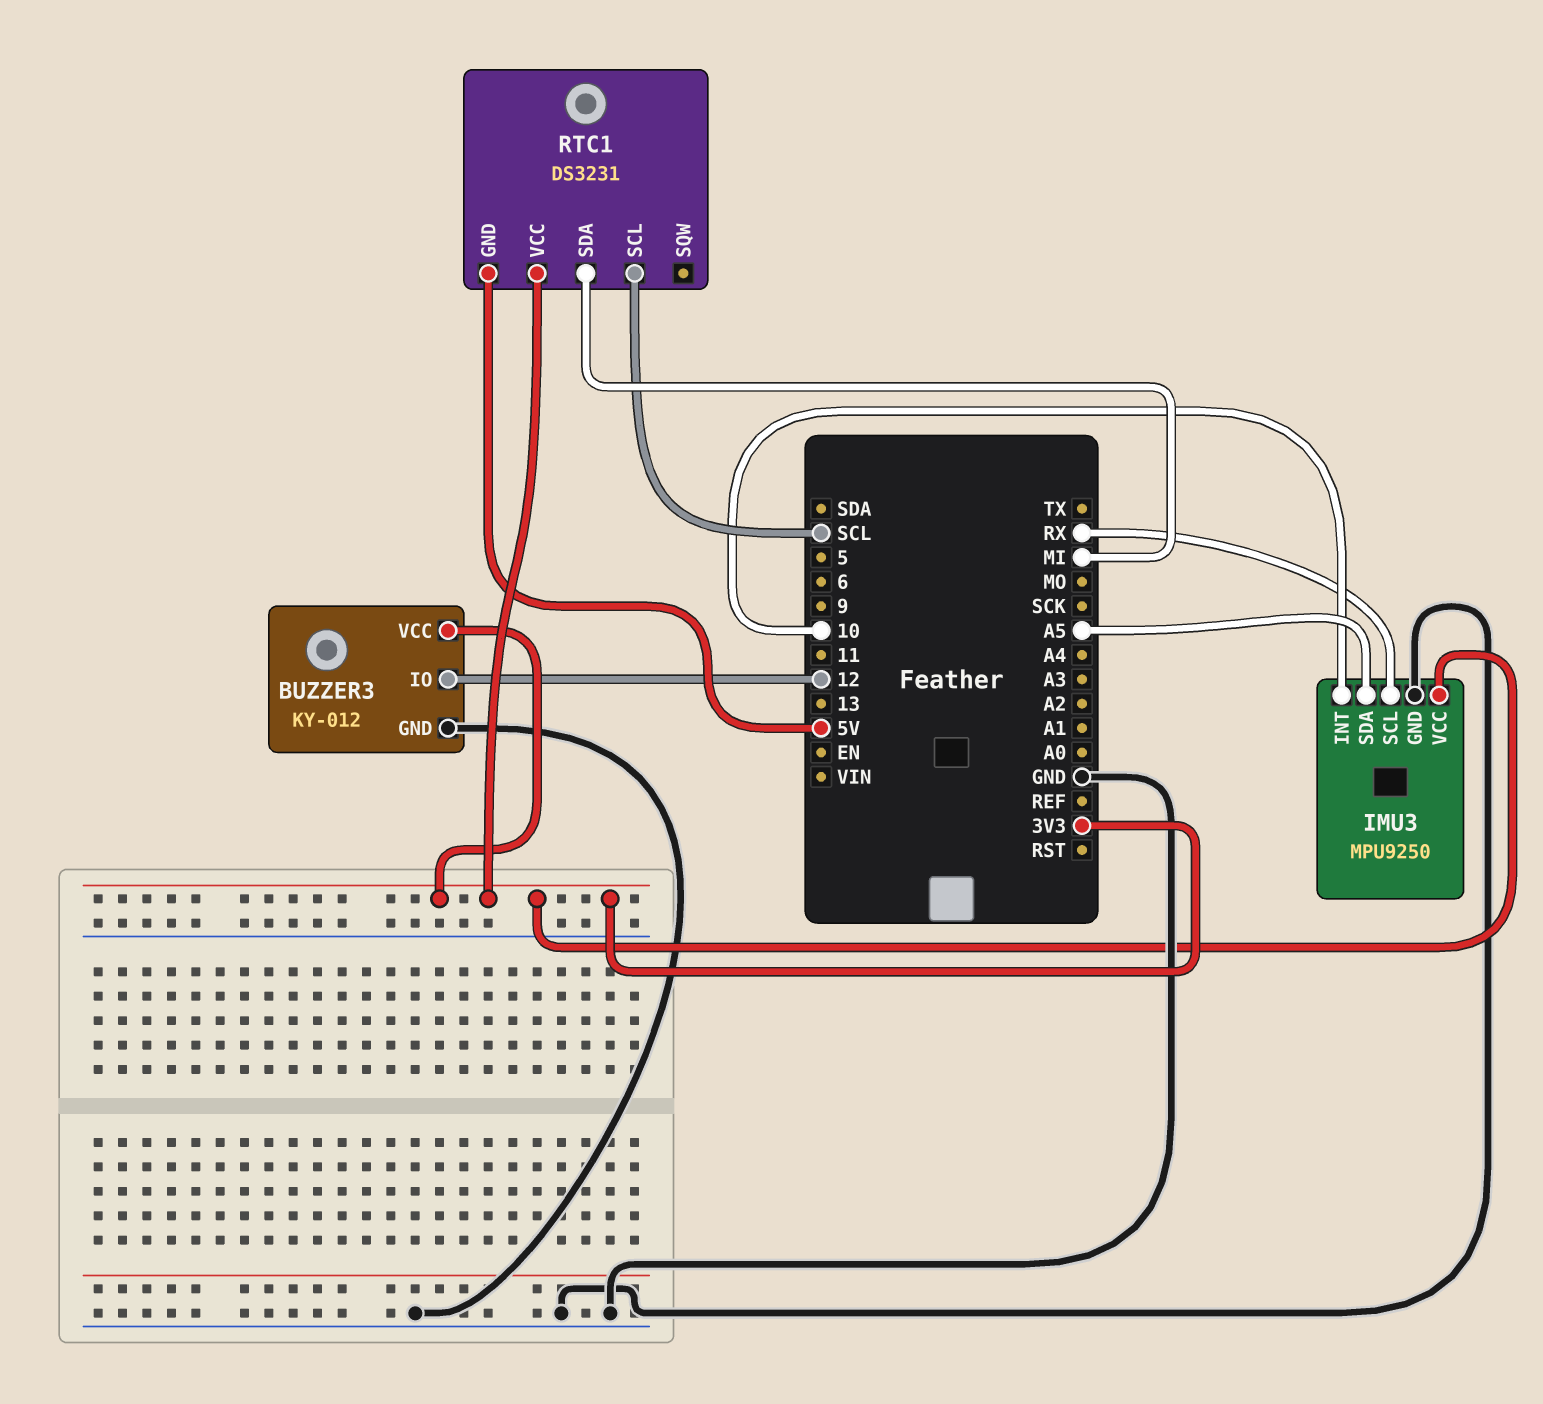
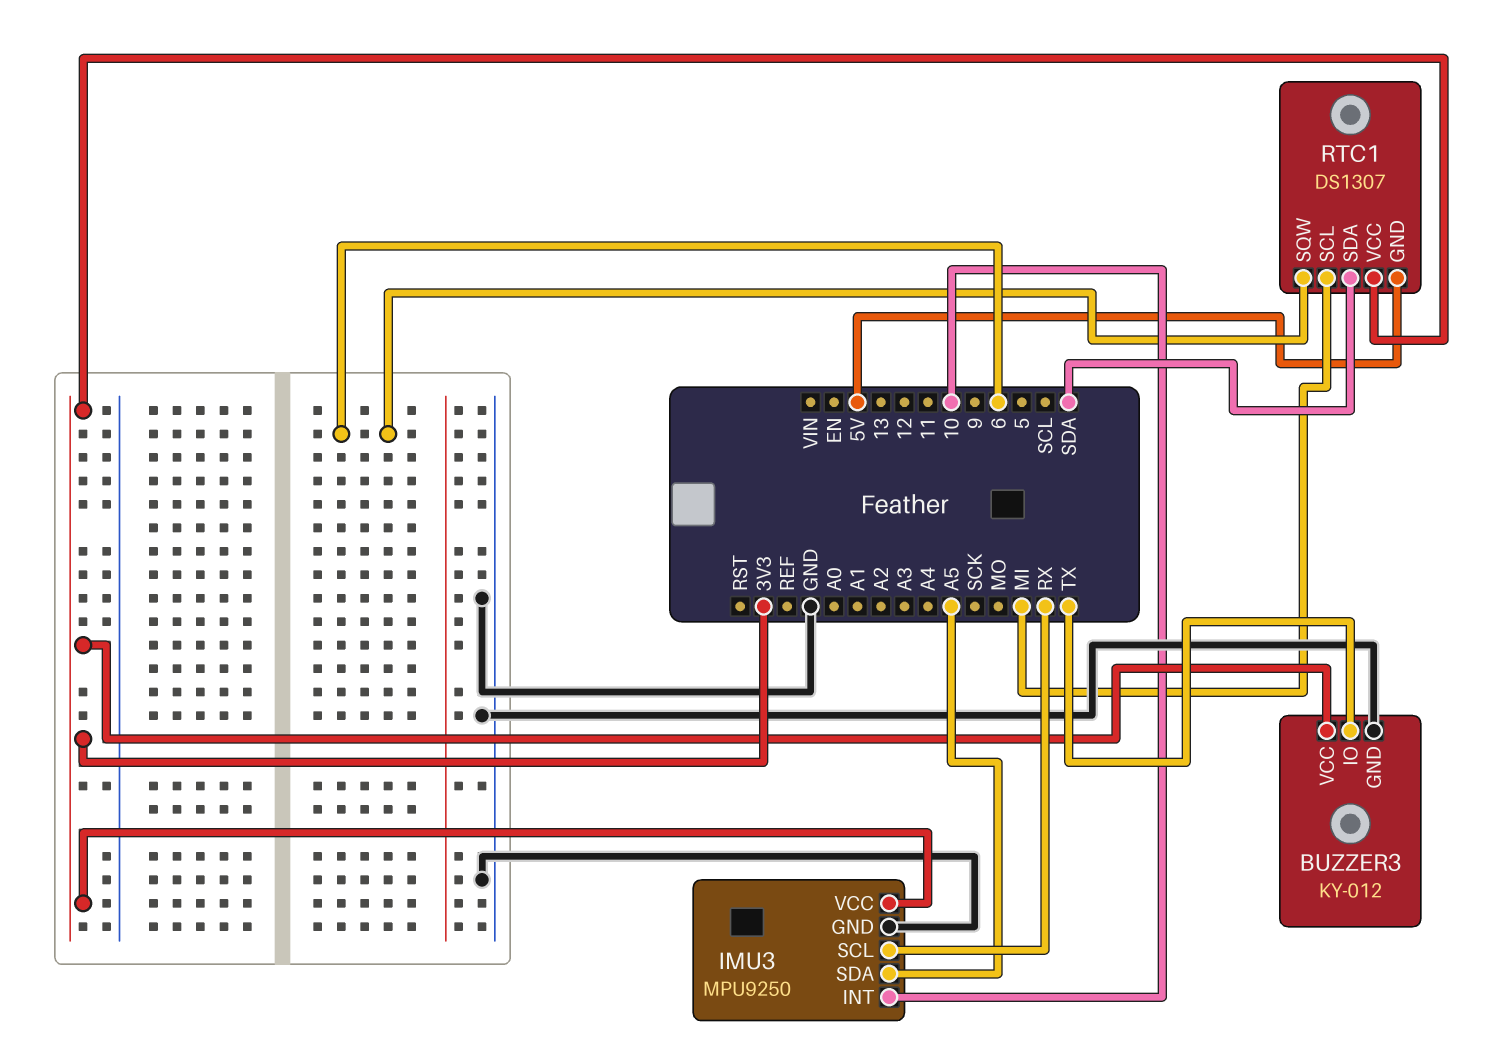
BUZZER3 pin IO: 12 -> TX
RTC1: DS3231 -> DS1307
RTC1 pin SCL: SCL -> MI
RTC1 pin SDA: MI -> SDA
RTC1 pin SQW: none -> 6

